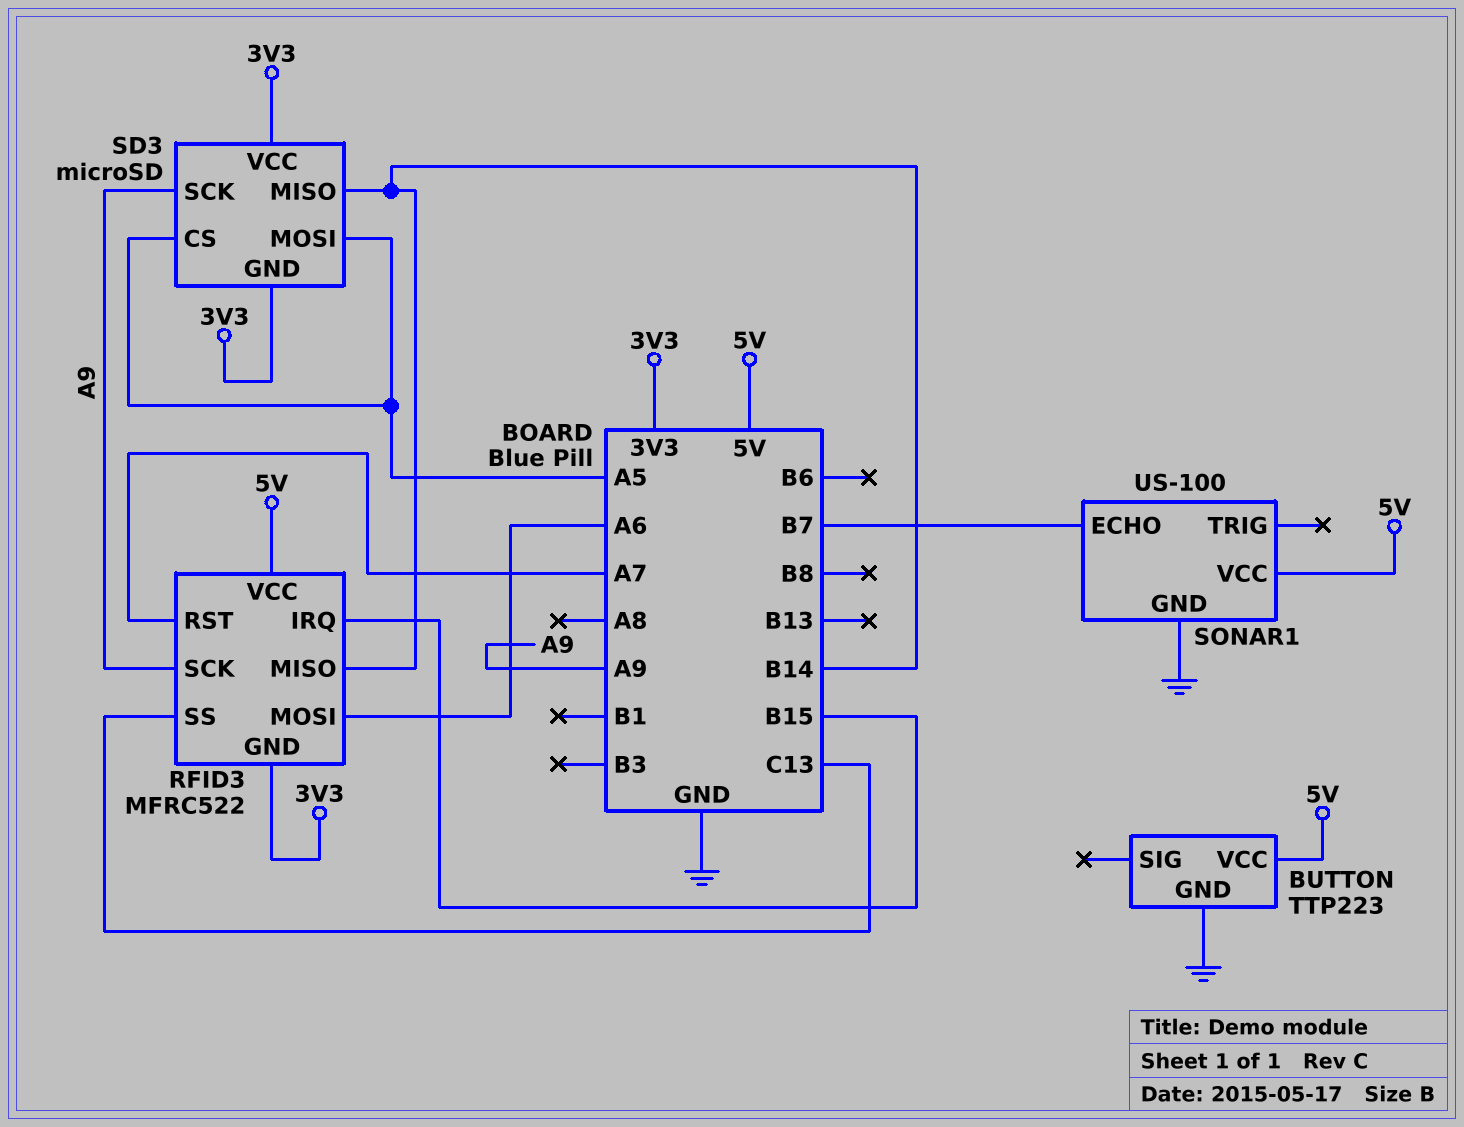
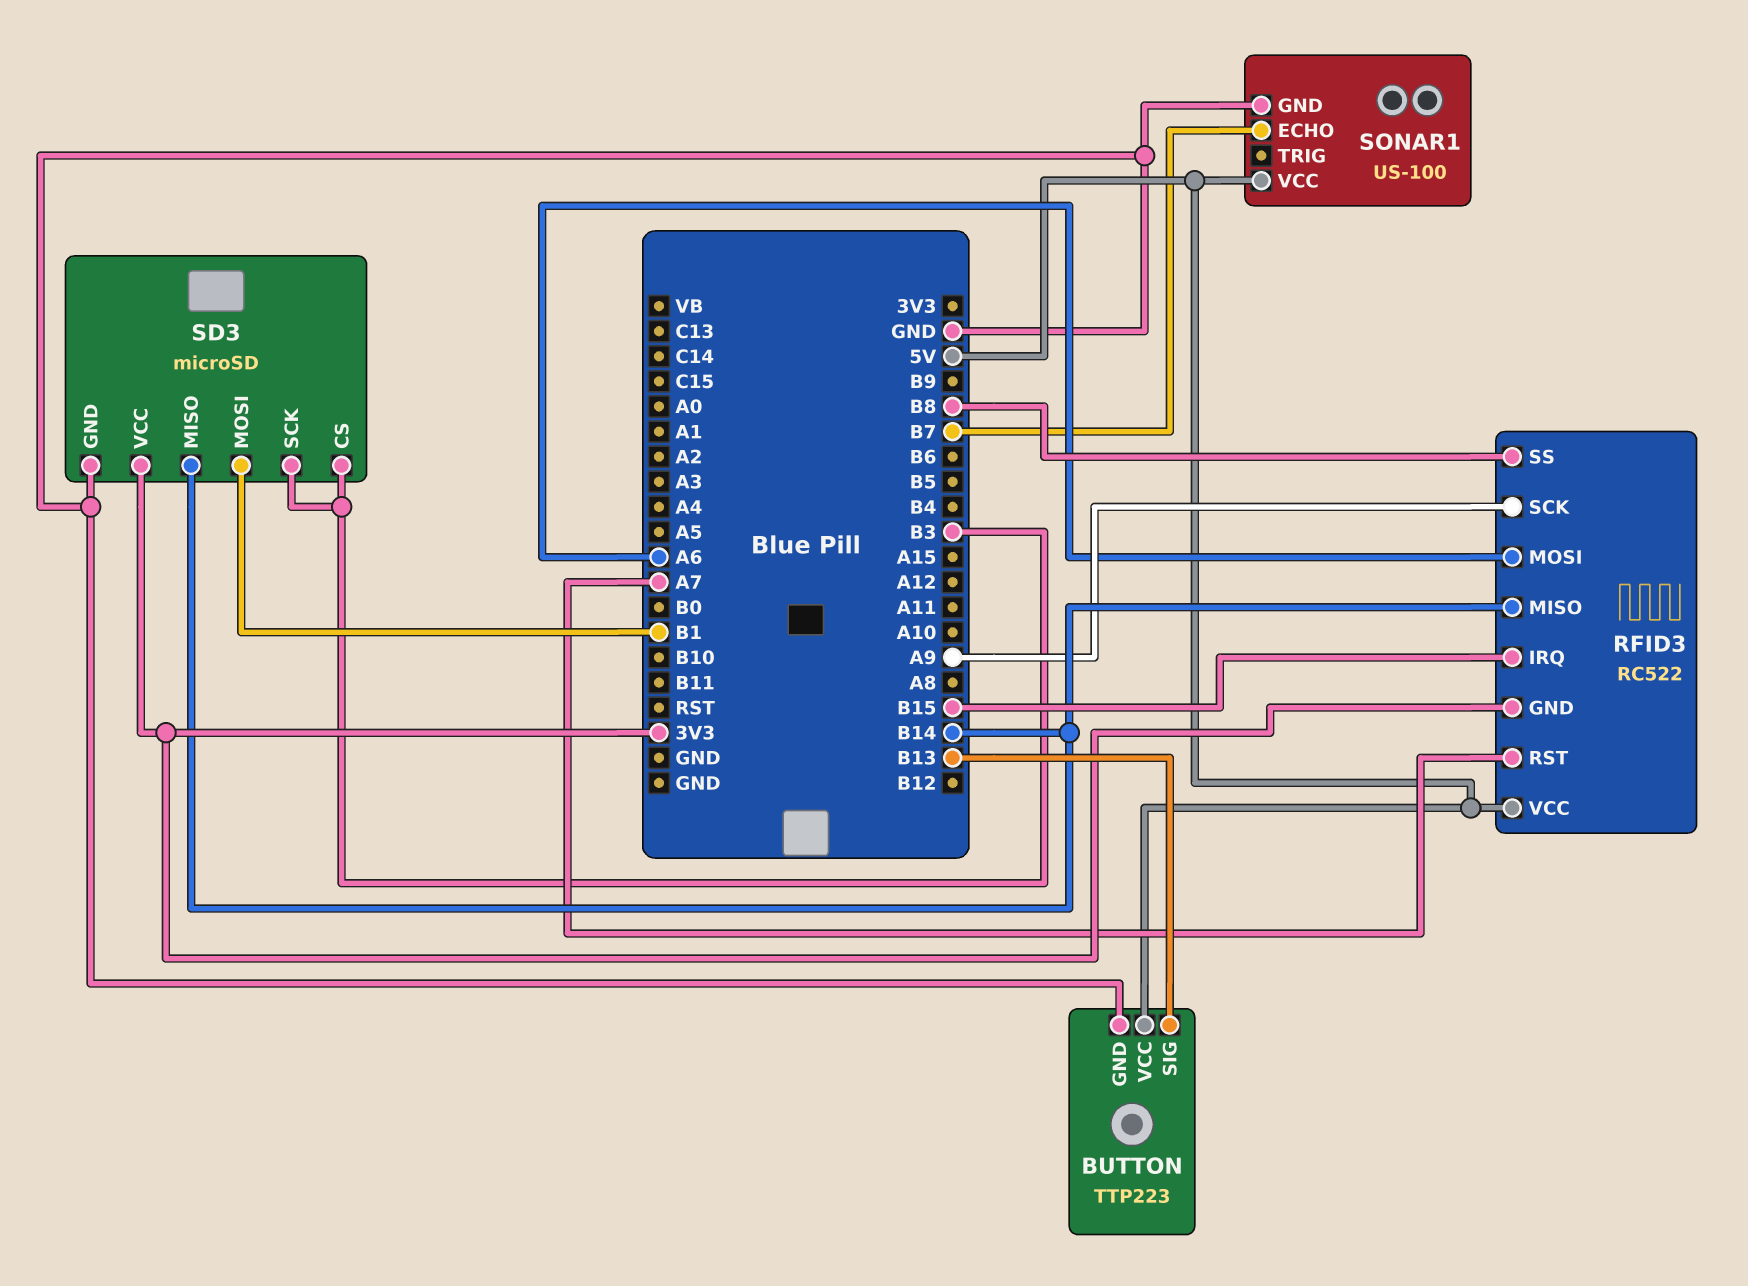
BUTTON pin SIG: none -> B13
RFID3: MFRC522 -> RC522
RFID3 pin SS: C13 -> B8
SD3 pin CS: A5 -> B3
SD3 pin GND: 3V3 -> GND
SD3 pin MOSI: A5 -> B1
SD3 pin SCK: A9 -> B3

